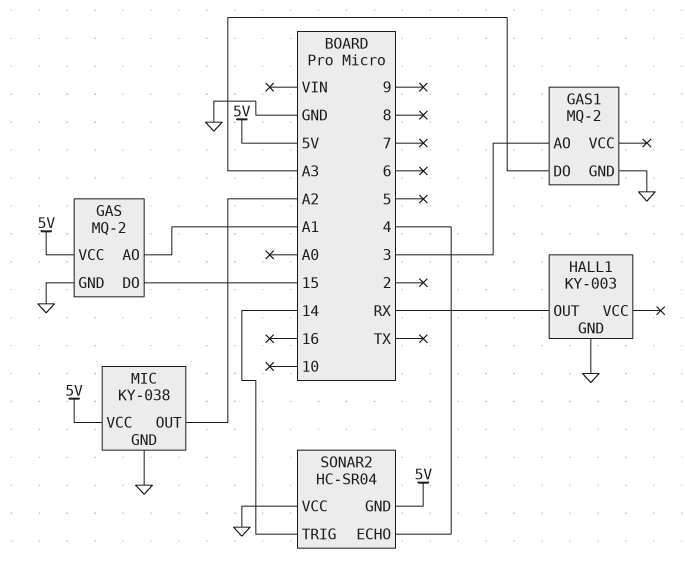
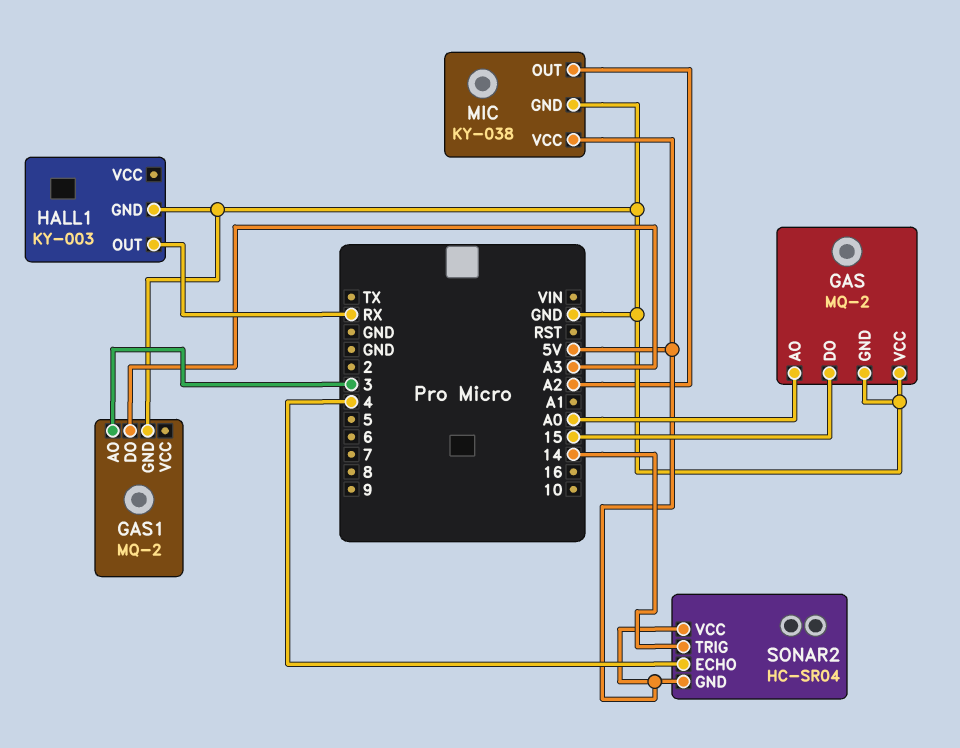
GAS pin AO: A1 -> A0
GAS pin VCC: 5V -> GND
SONAR2 pin VCC: GND -> 5V

